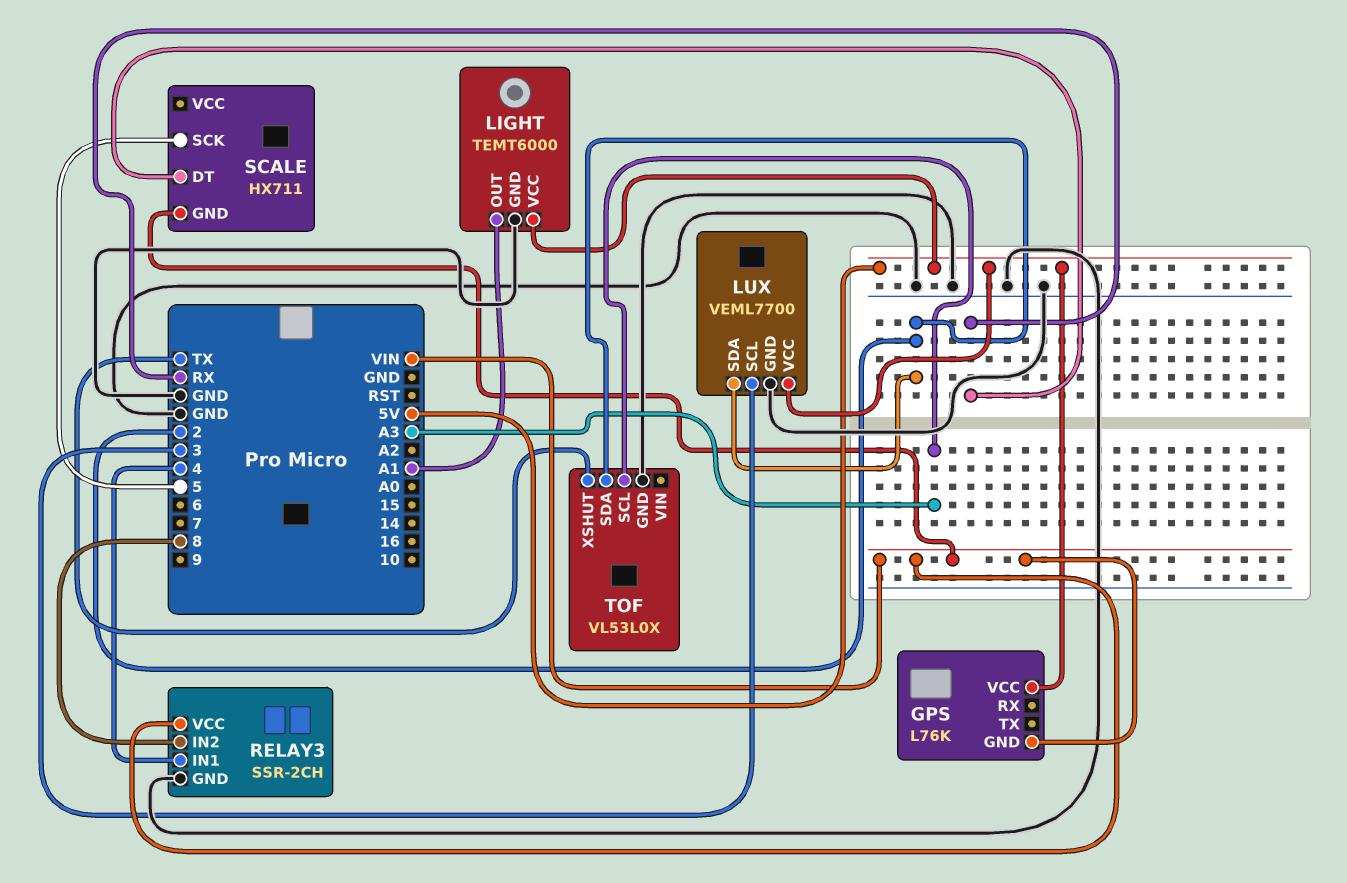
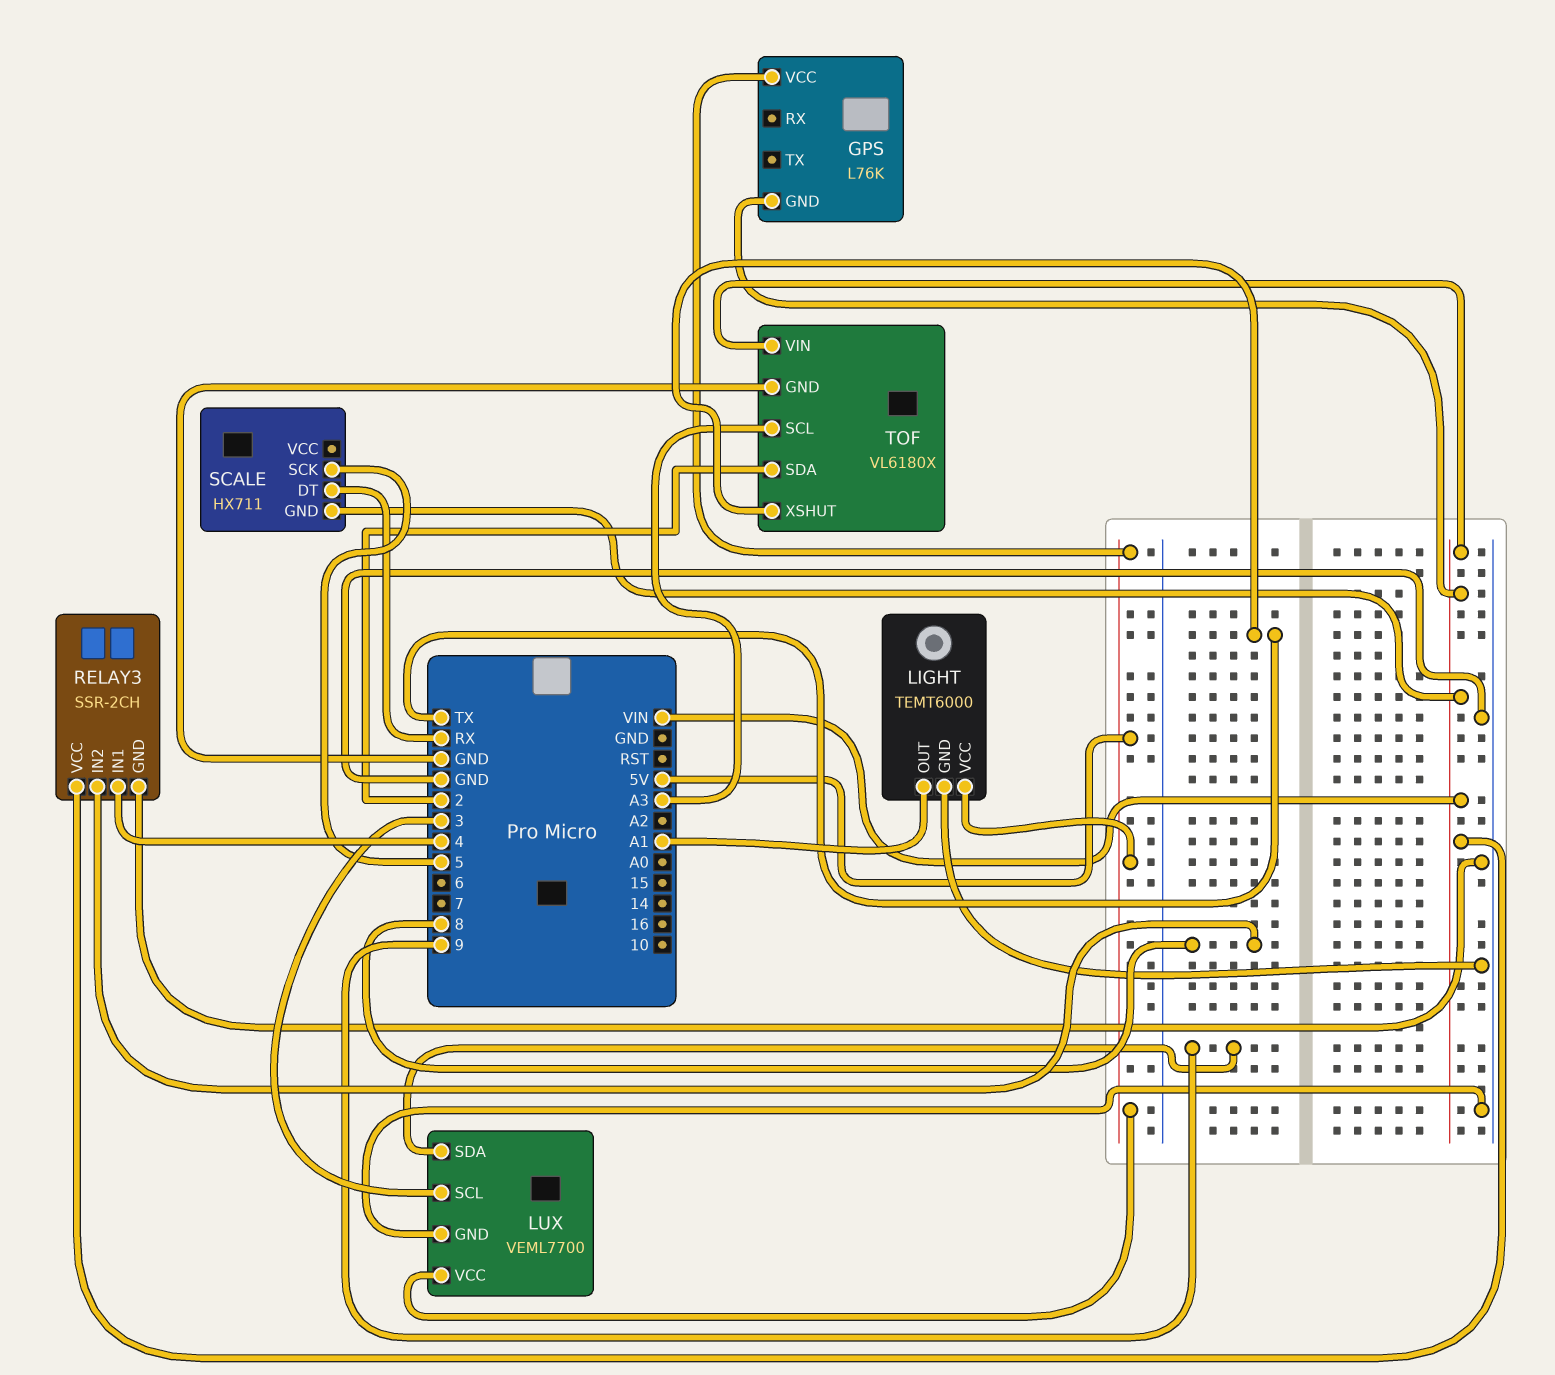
LUX pin SDA: 2 -> 9
TOF: VL53L0X -> VL6180X
TOF pin VIN: none -> VIN

